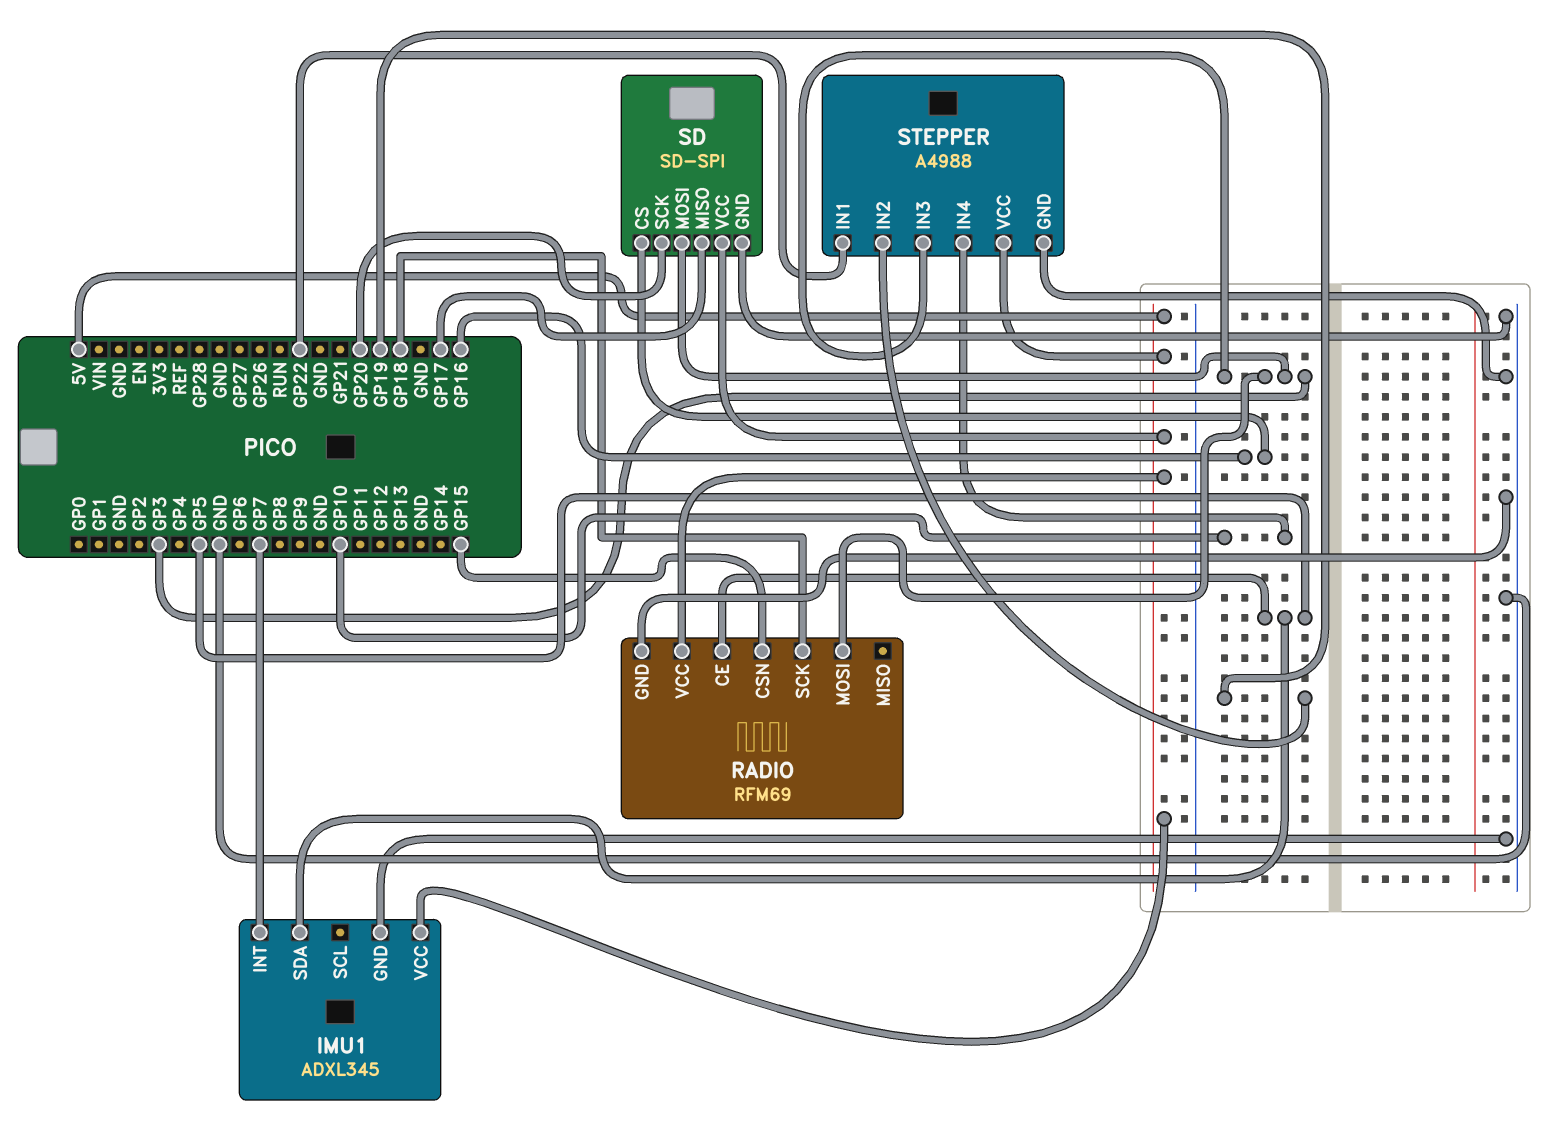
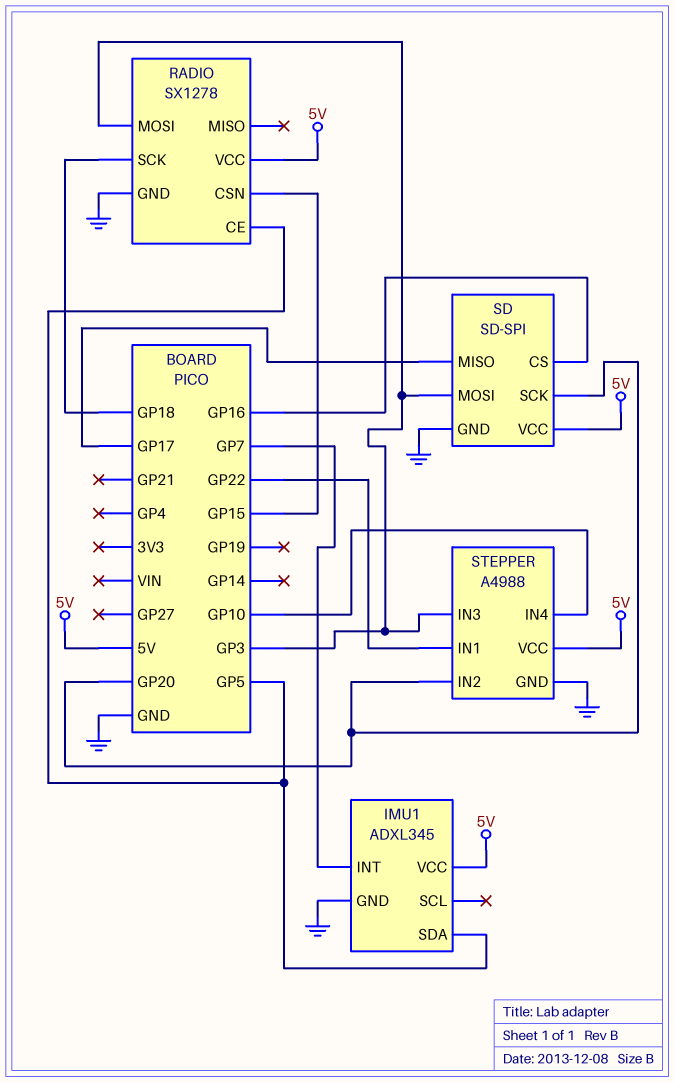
RADIO: RFM69 -> SX1278
STEPPER pin IN2: GP19 -> GP20

